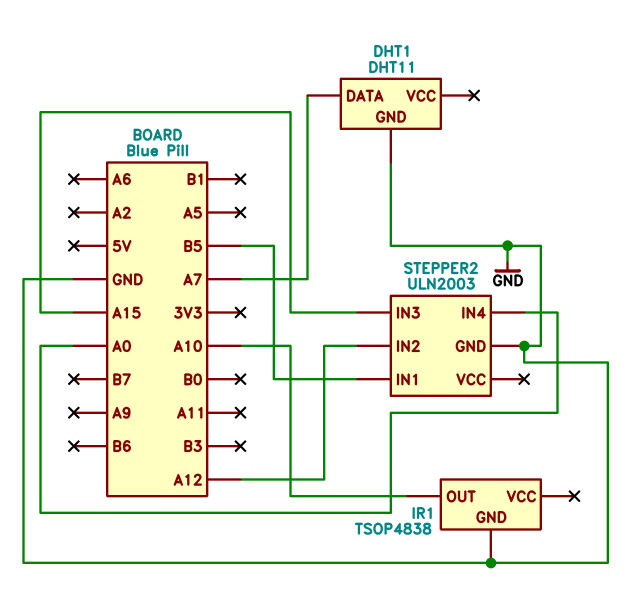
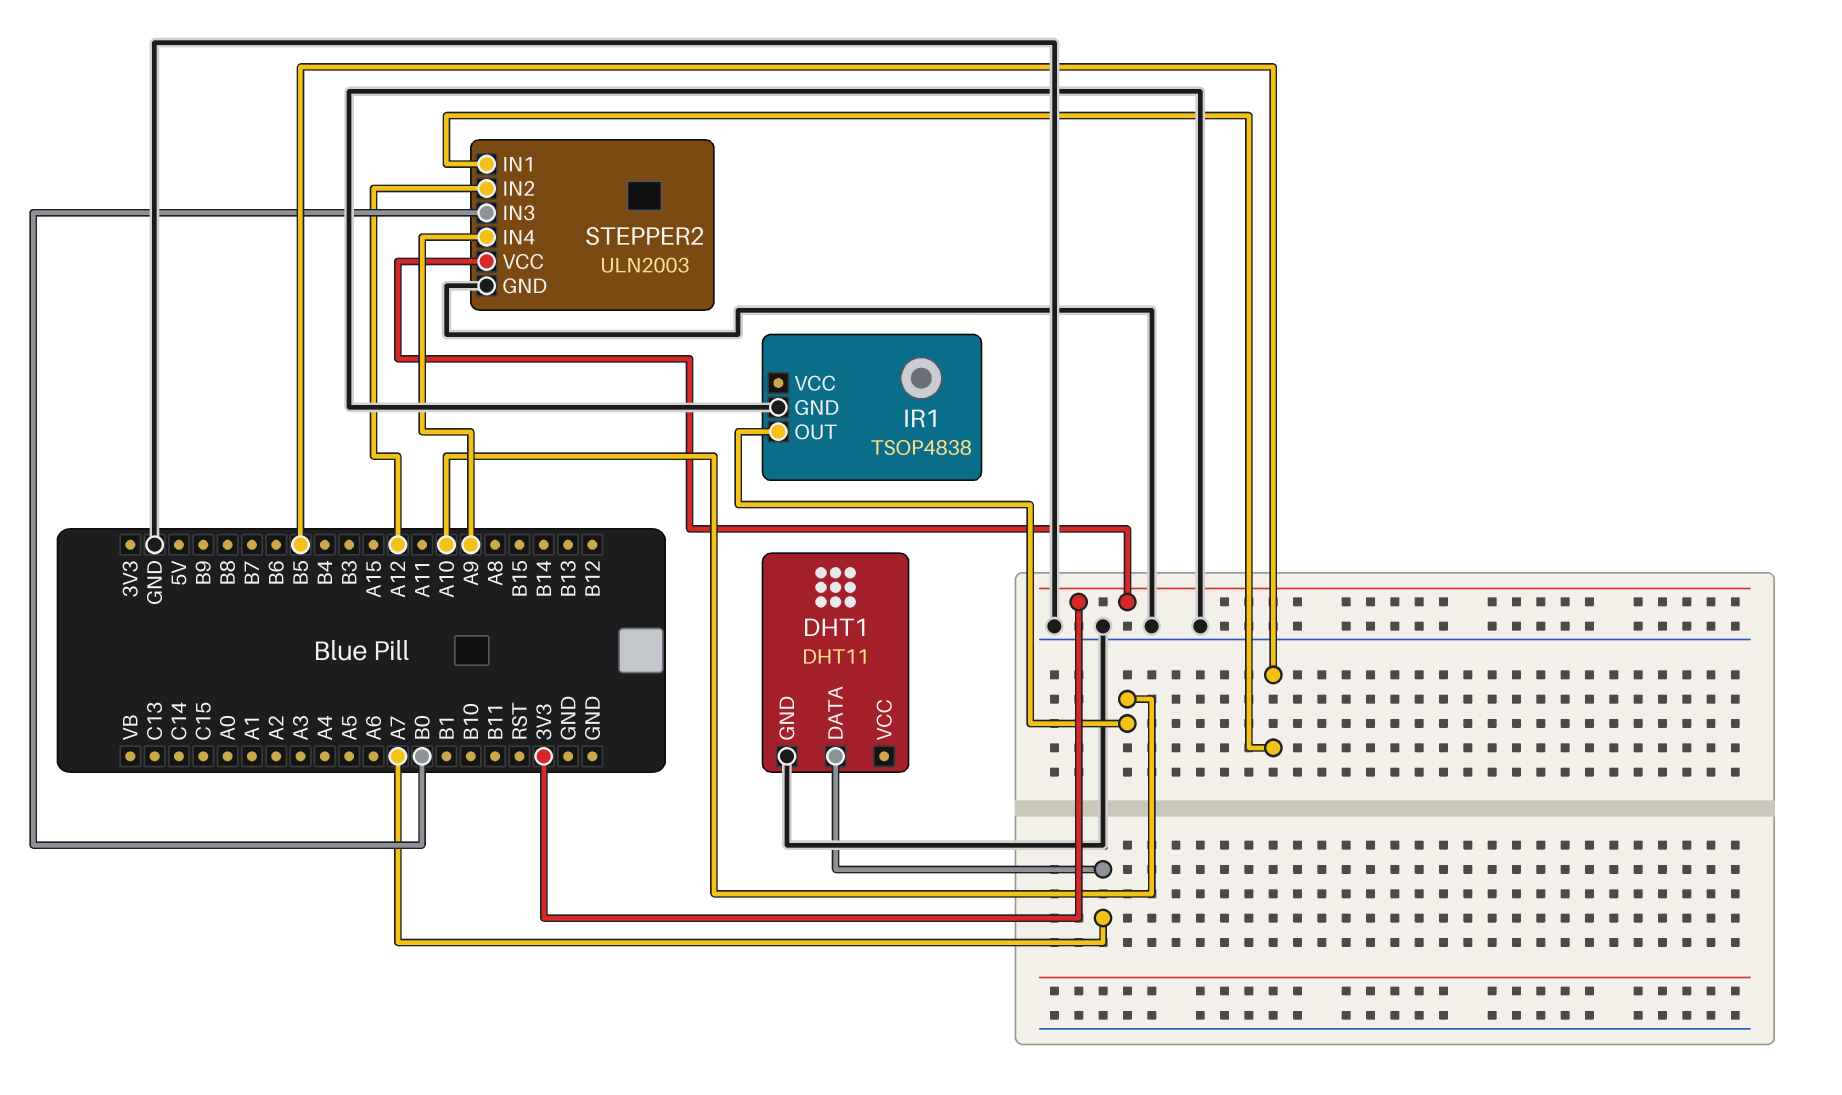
STEPPER2 pin IN3: A15 -> B0
STEPPER2 pin IN4: A0 -> A9
STEPPER2 pin VCC: none -> 3V3

